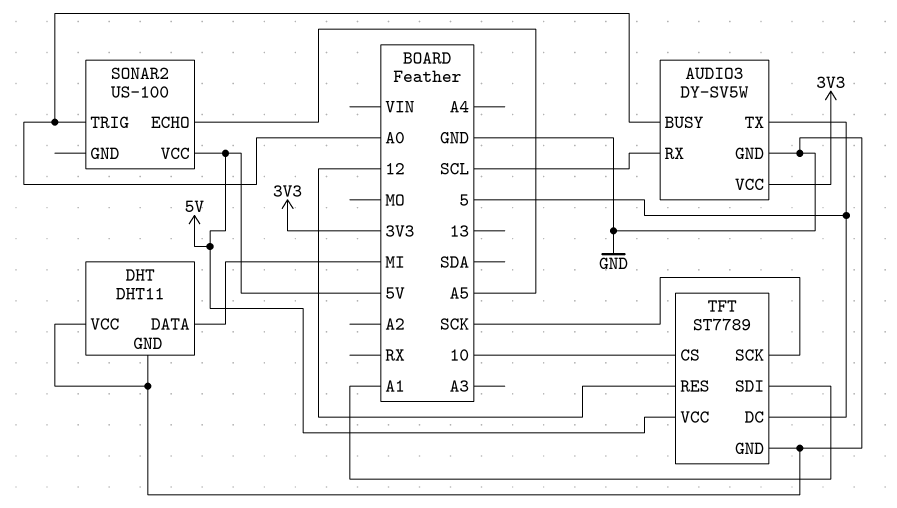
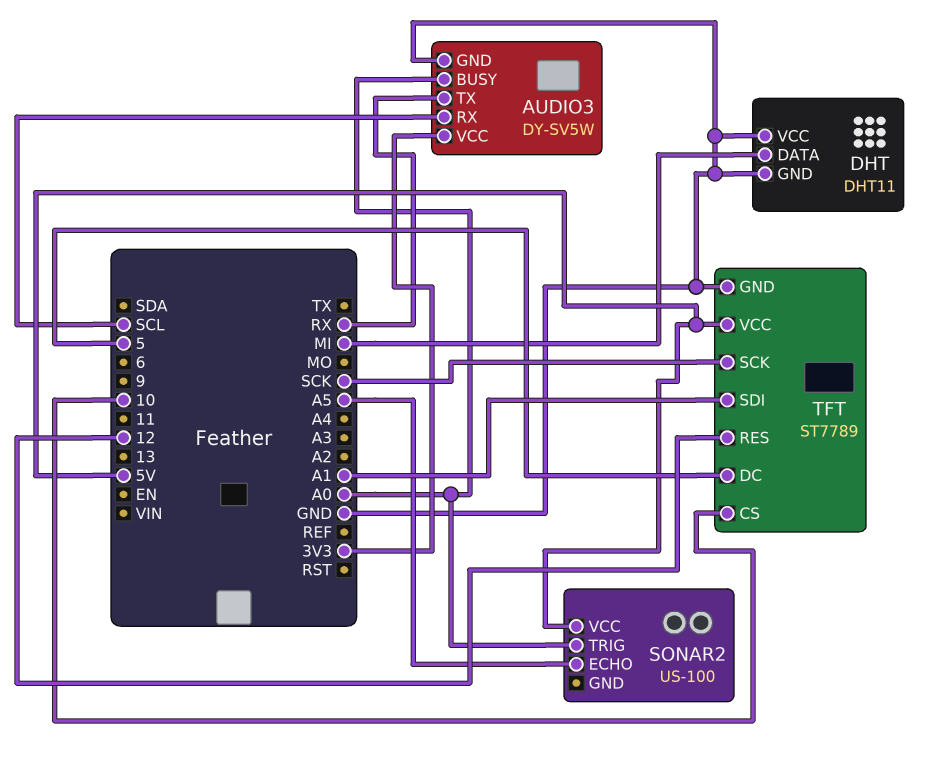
AUDIO3 pin TX: 5 -> RX

